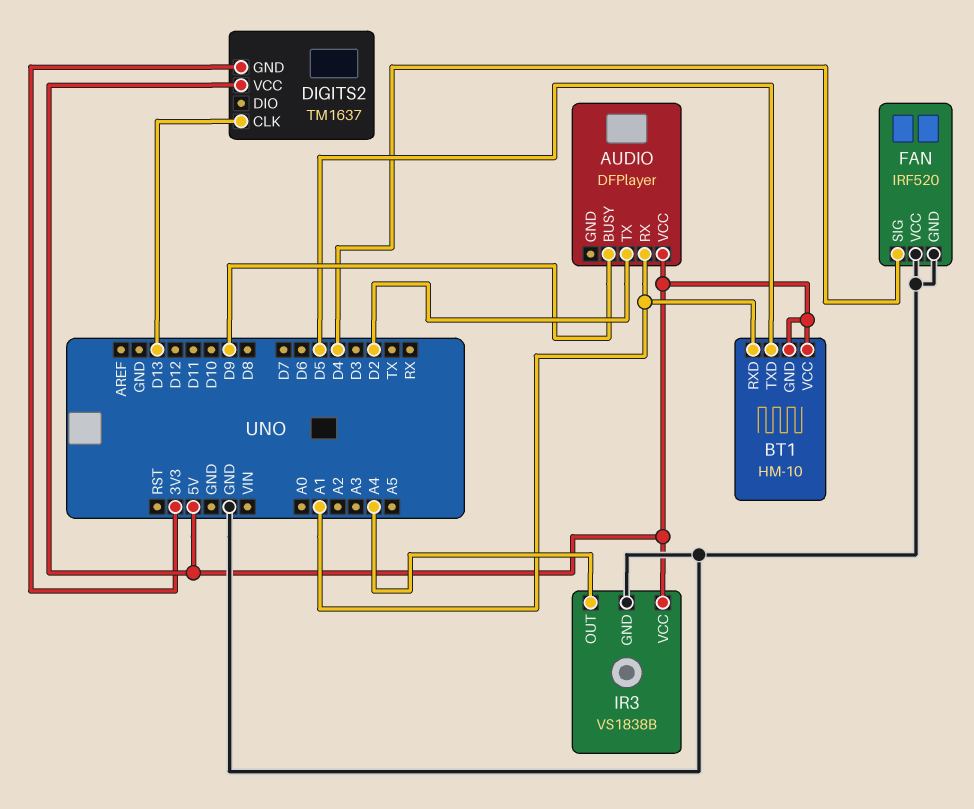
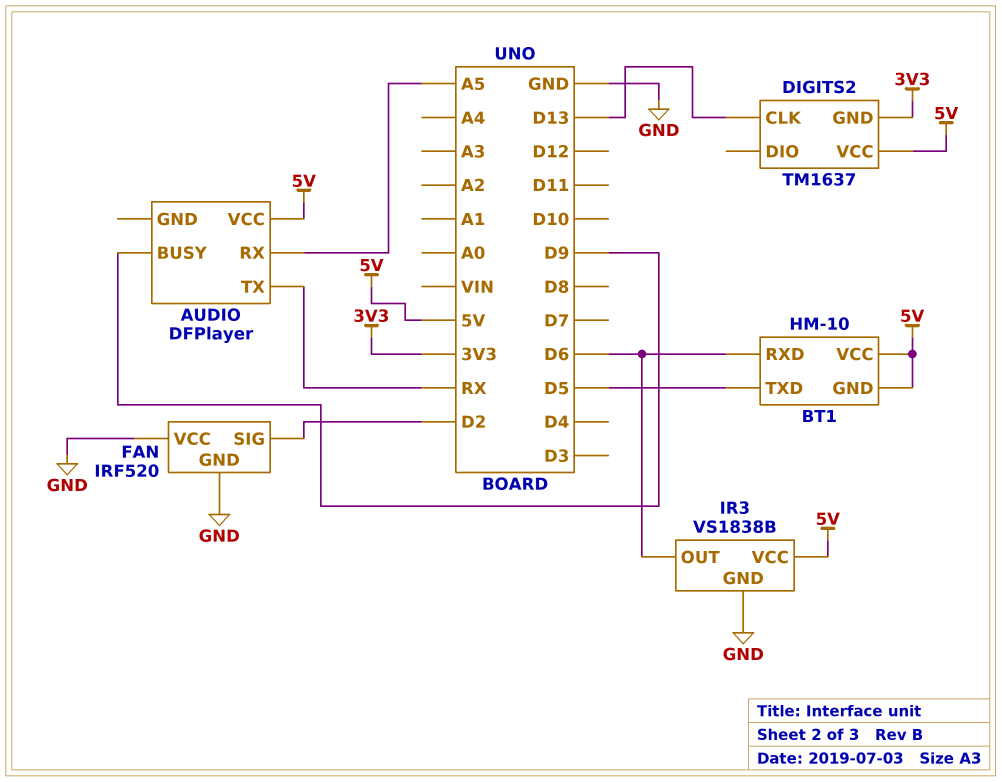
AUDIO pin RX: A1 -> A5
AUDIO pin TX: D2 -> RX
BT1 pin RXD: A1 -> D6
FAN pin SIG: D4 -> D2
IR3 pin OUT: A4 -> D6

